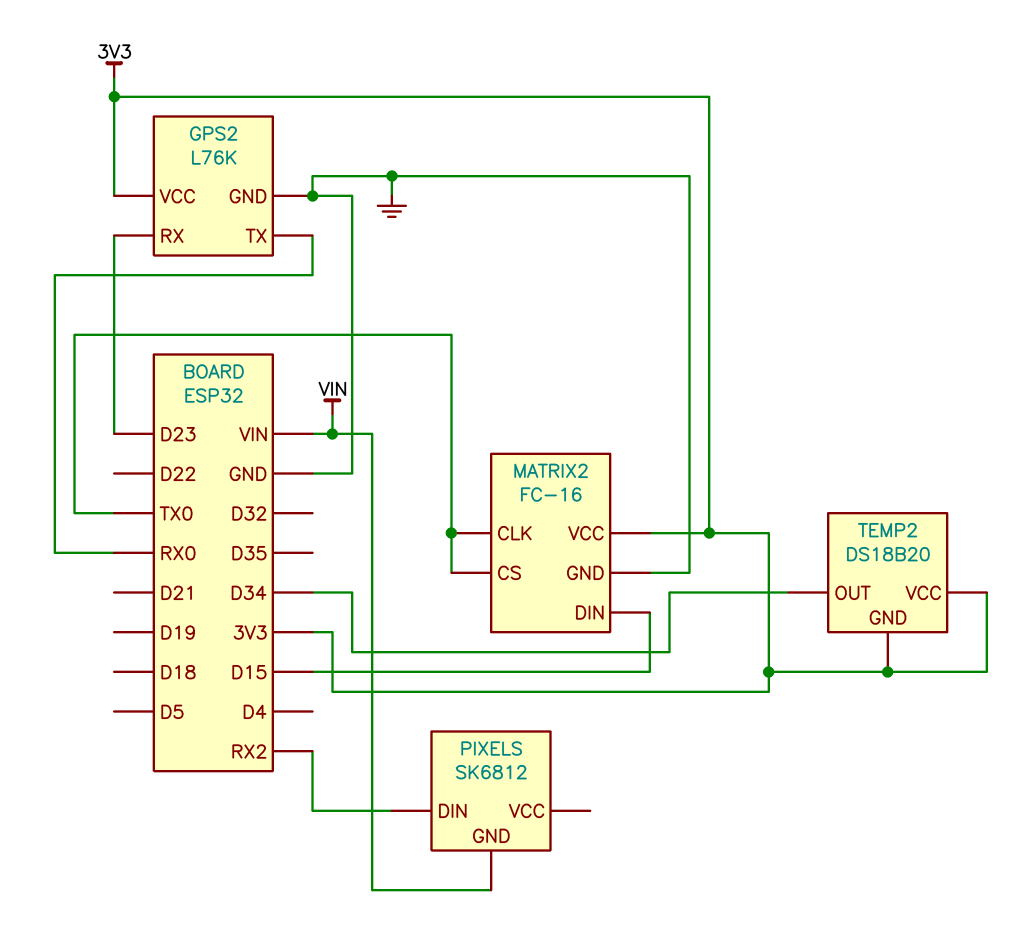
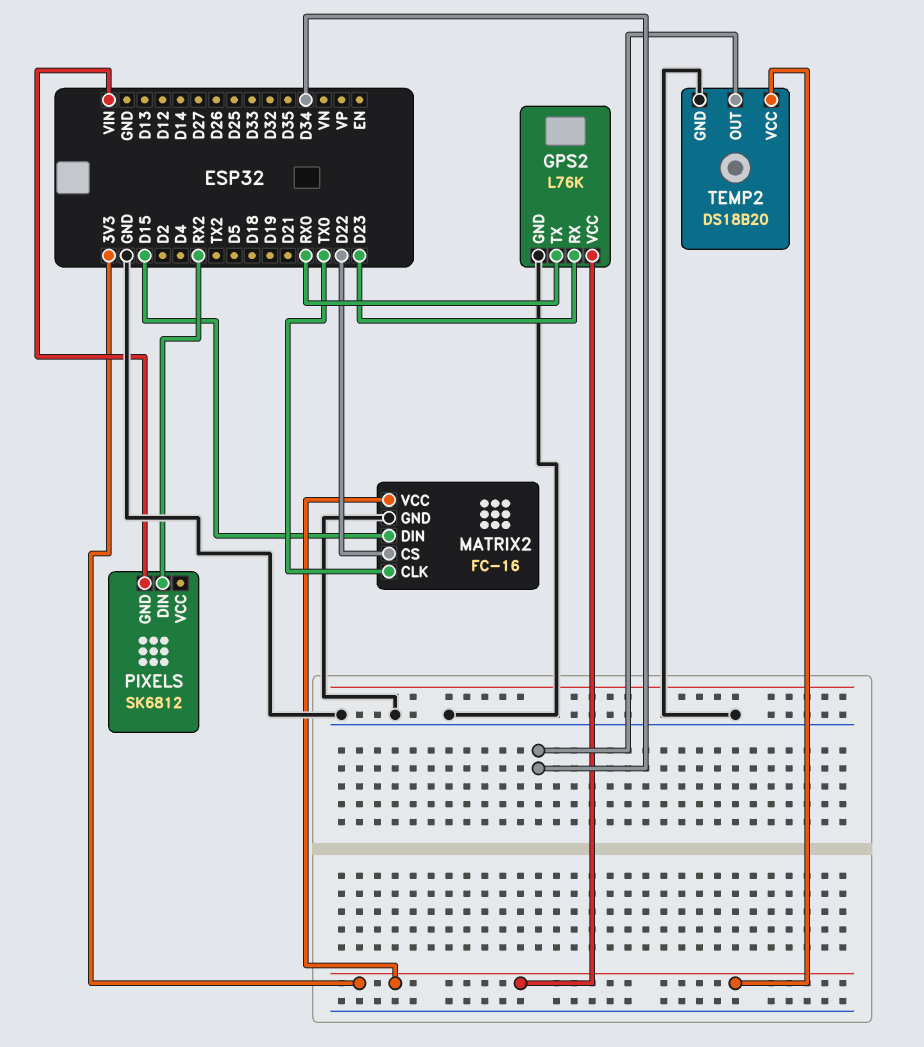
MATRIX2 pin CS: TX0 -> D22
TEMP2 pin GND: 3V3 -> GND

